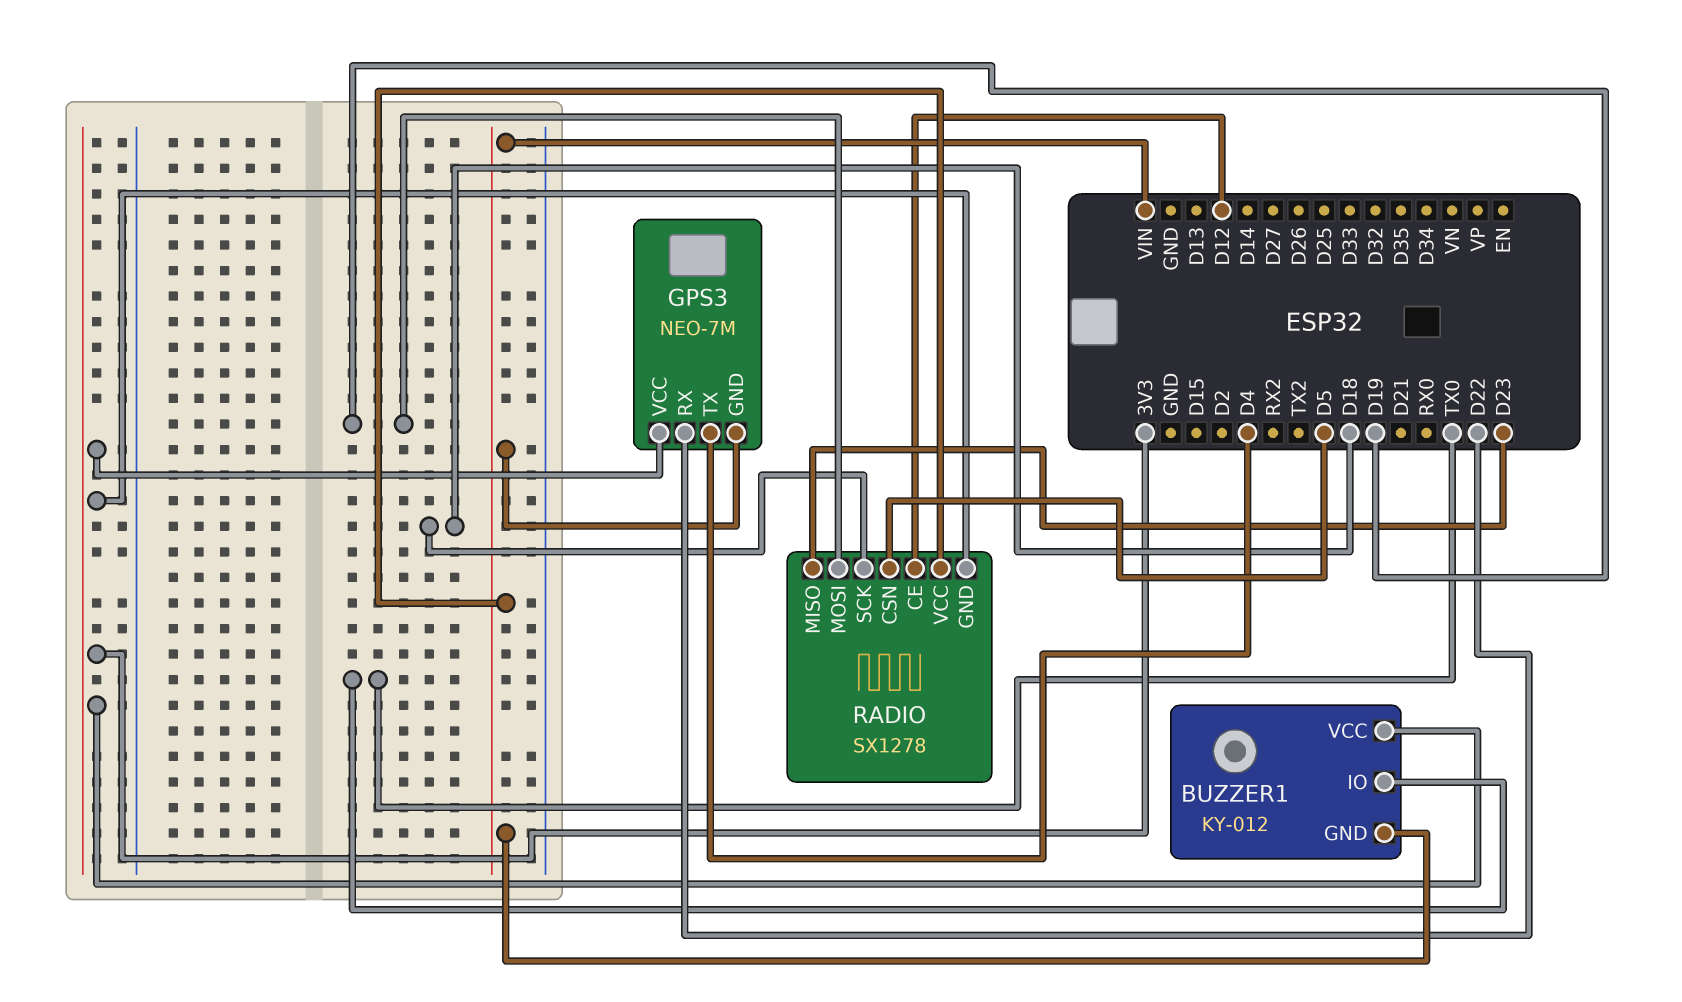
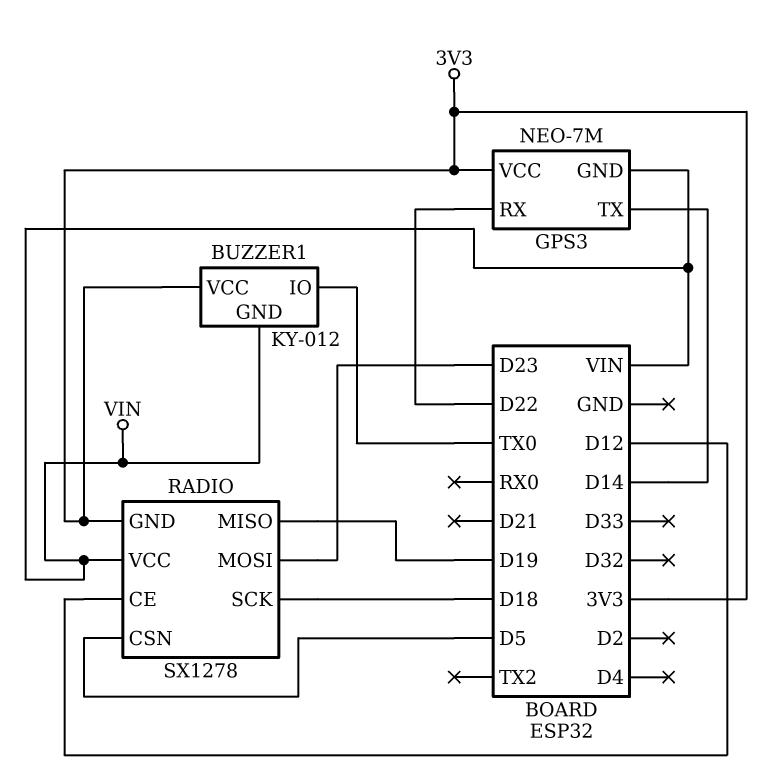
GPS3 pin TX: D4 -> D14
RADIO pin MISO: D23 -> D19
RADIO pin MOSI: D19 -> D23

